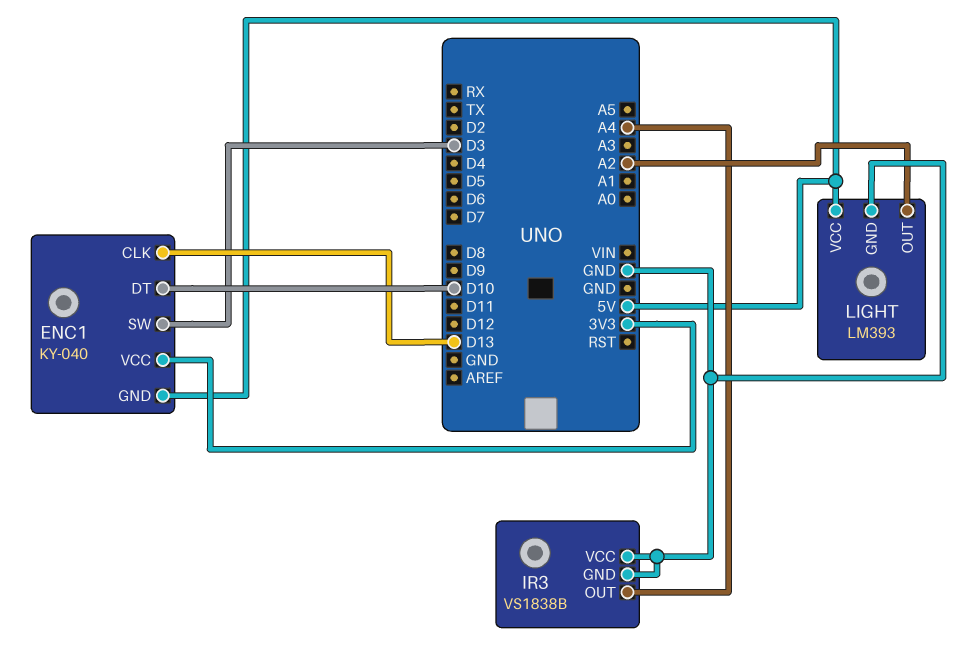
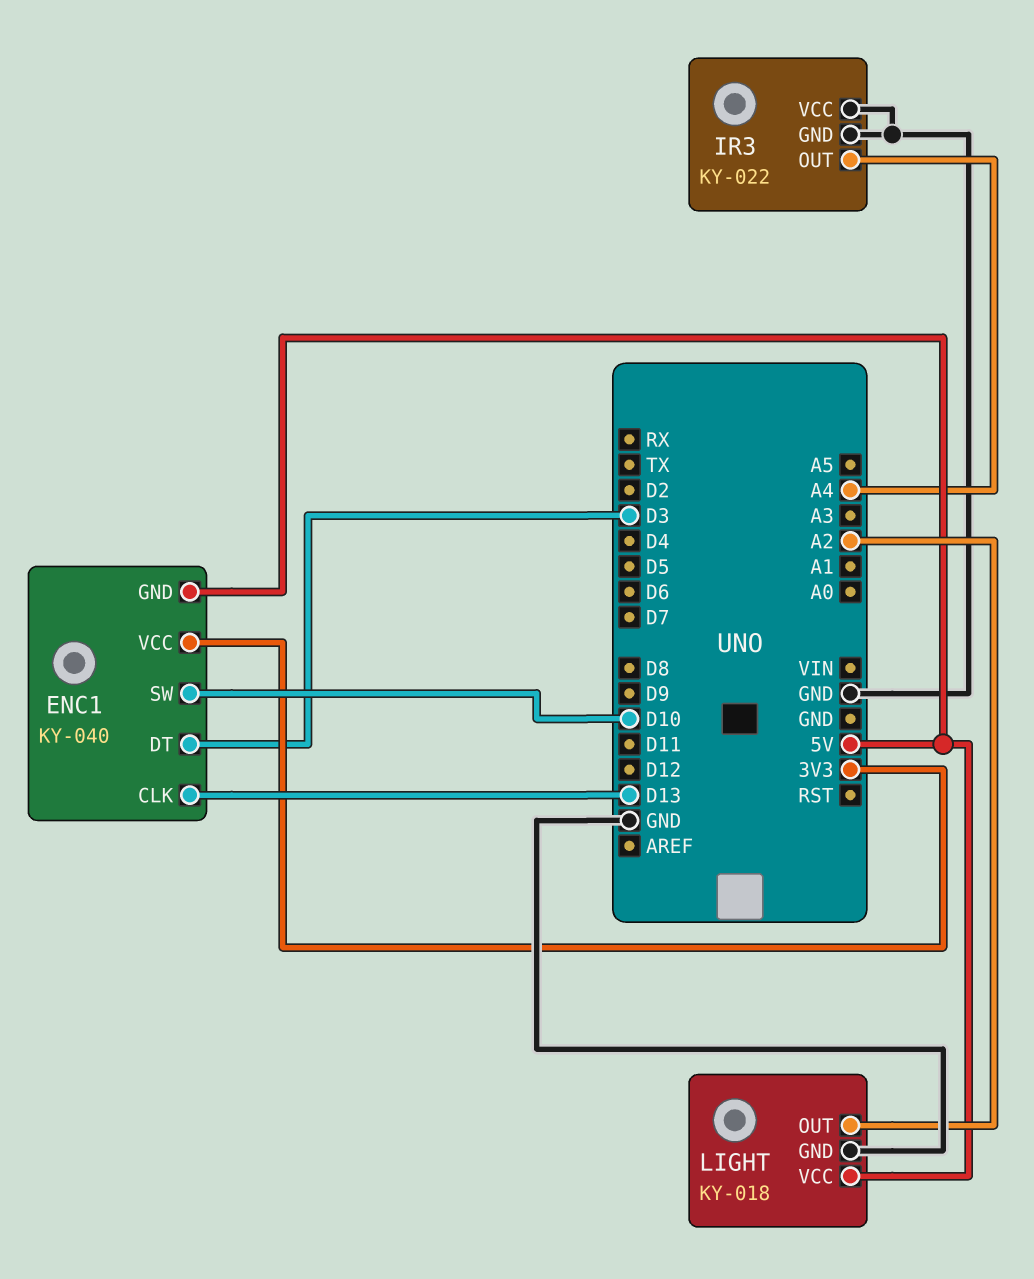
ENC1 pin DT: D10 -> D3
ENC1 pin SW: D3 -> D10
IR3: VS1838B -> KY-022
LIGHT: LM393 -> KY-018

